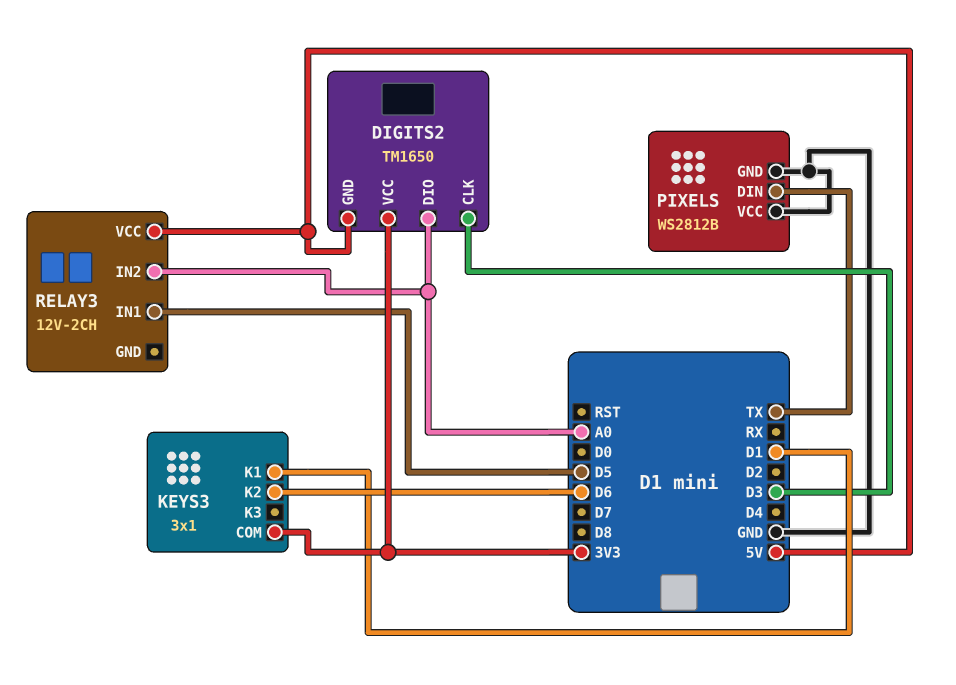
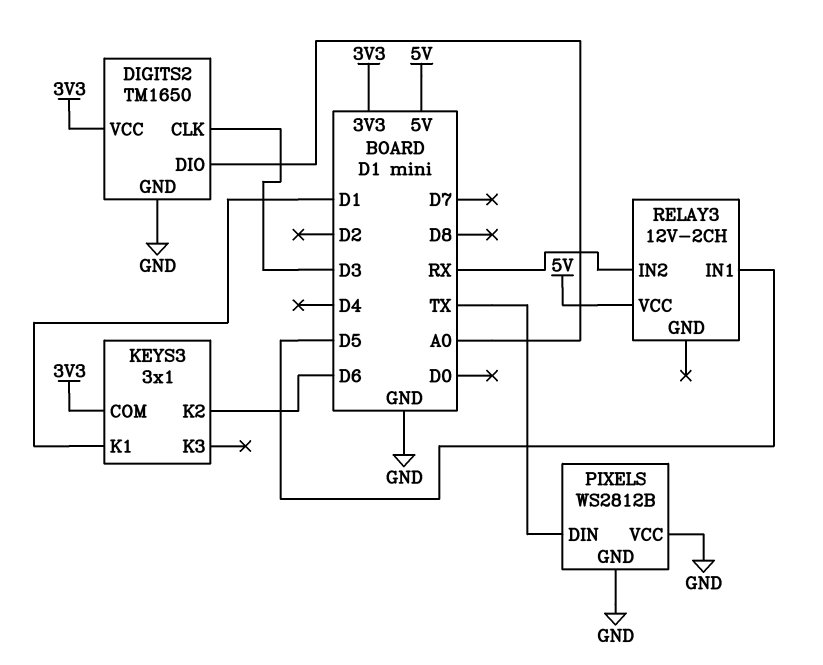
DIGITS2 pin GND: 5V -> GND
RELAY3 pin IN2: A0 -> RX

